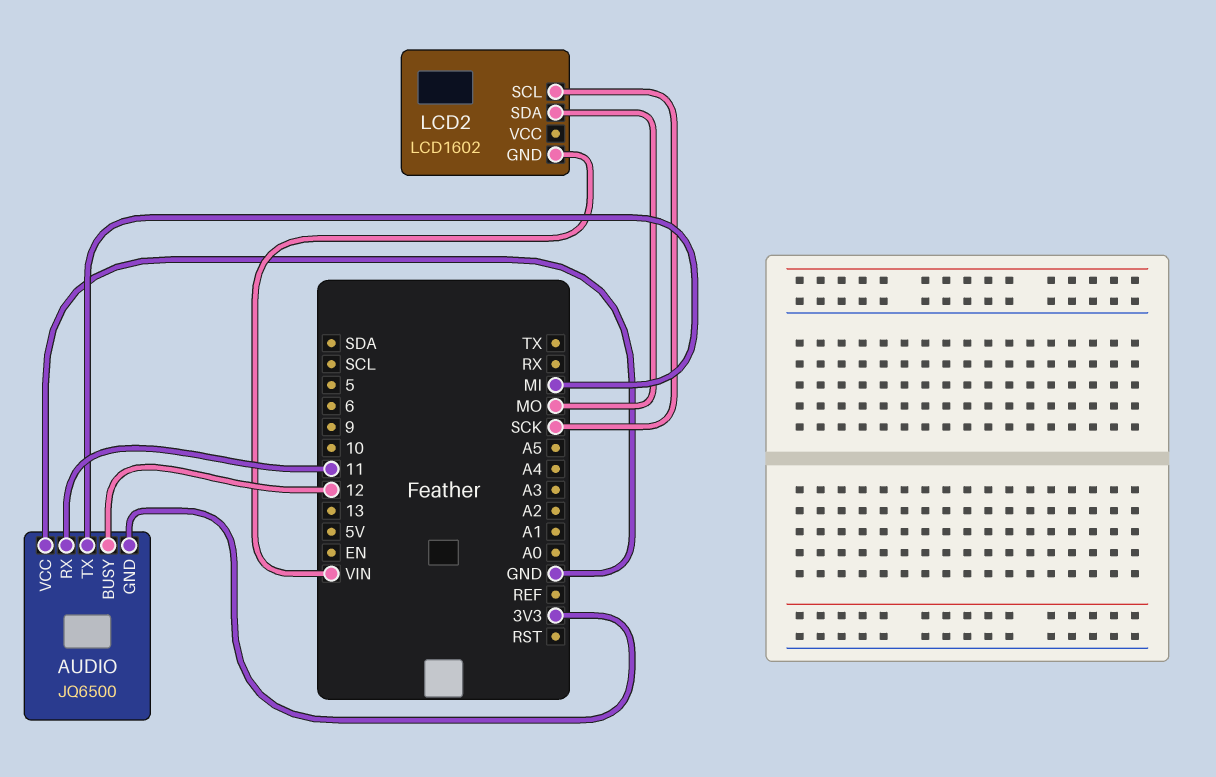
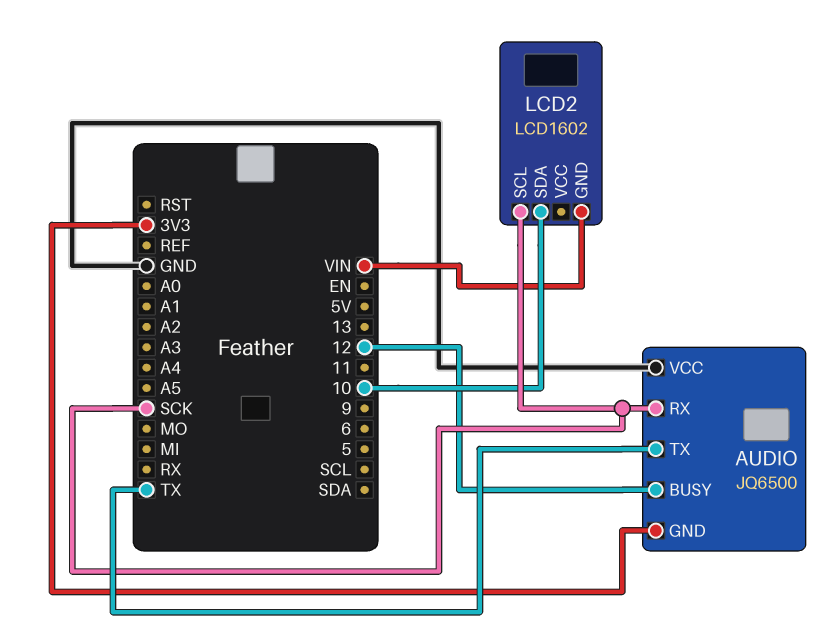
AUDIO pin RX: 11 -> SCK
AUDIO pin TX: MI -> TX
LCD2 pin SDA: MO -> 10

